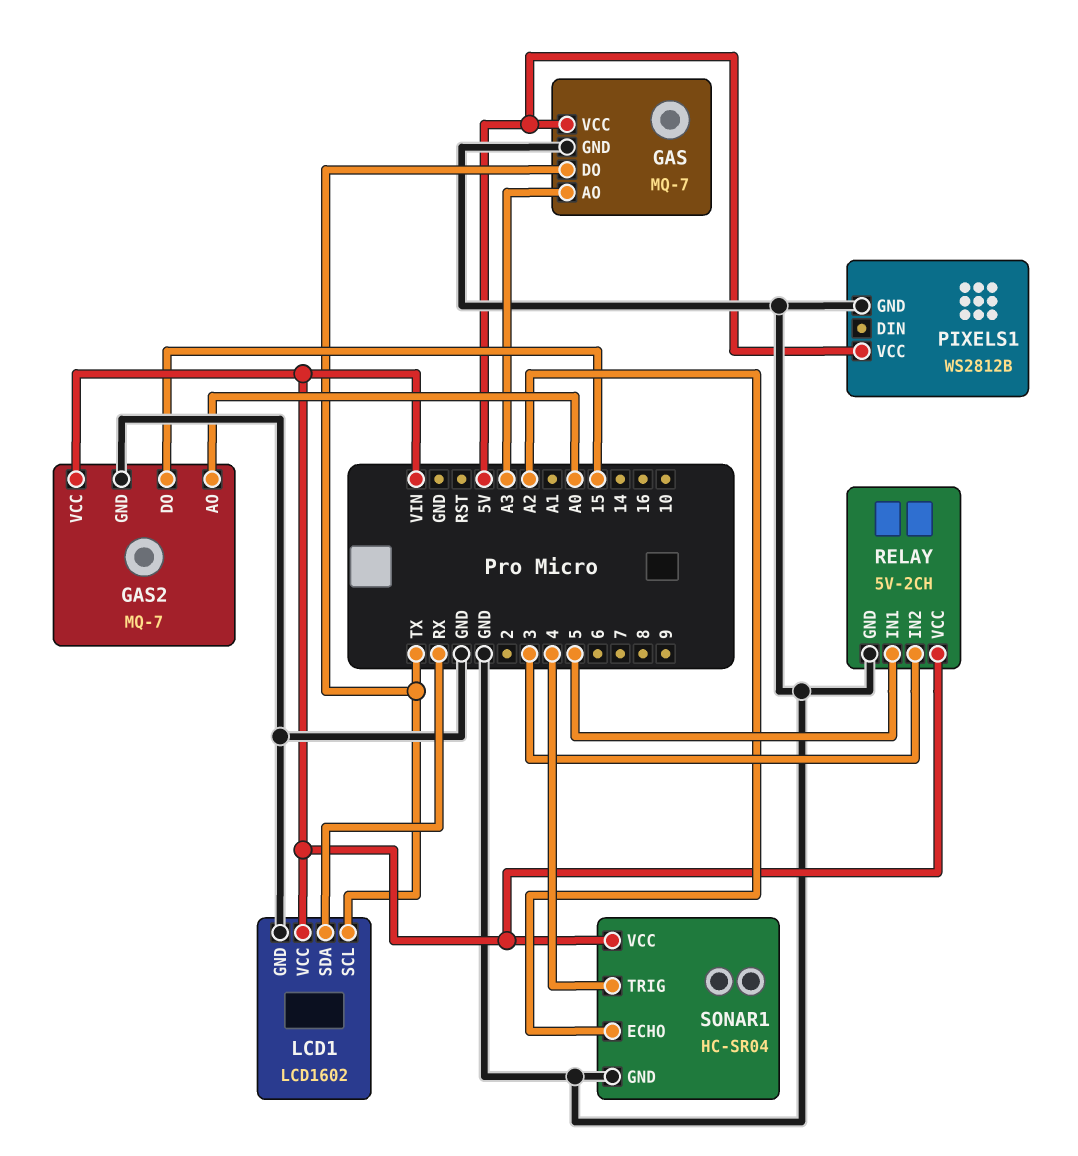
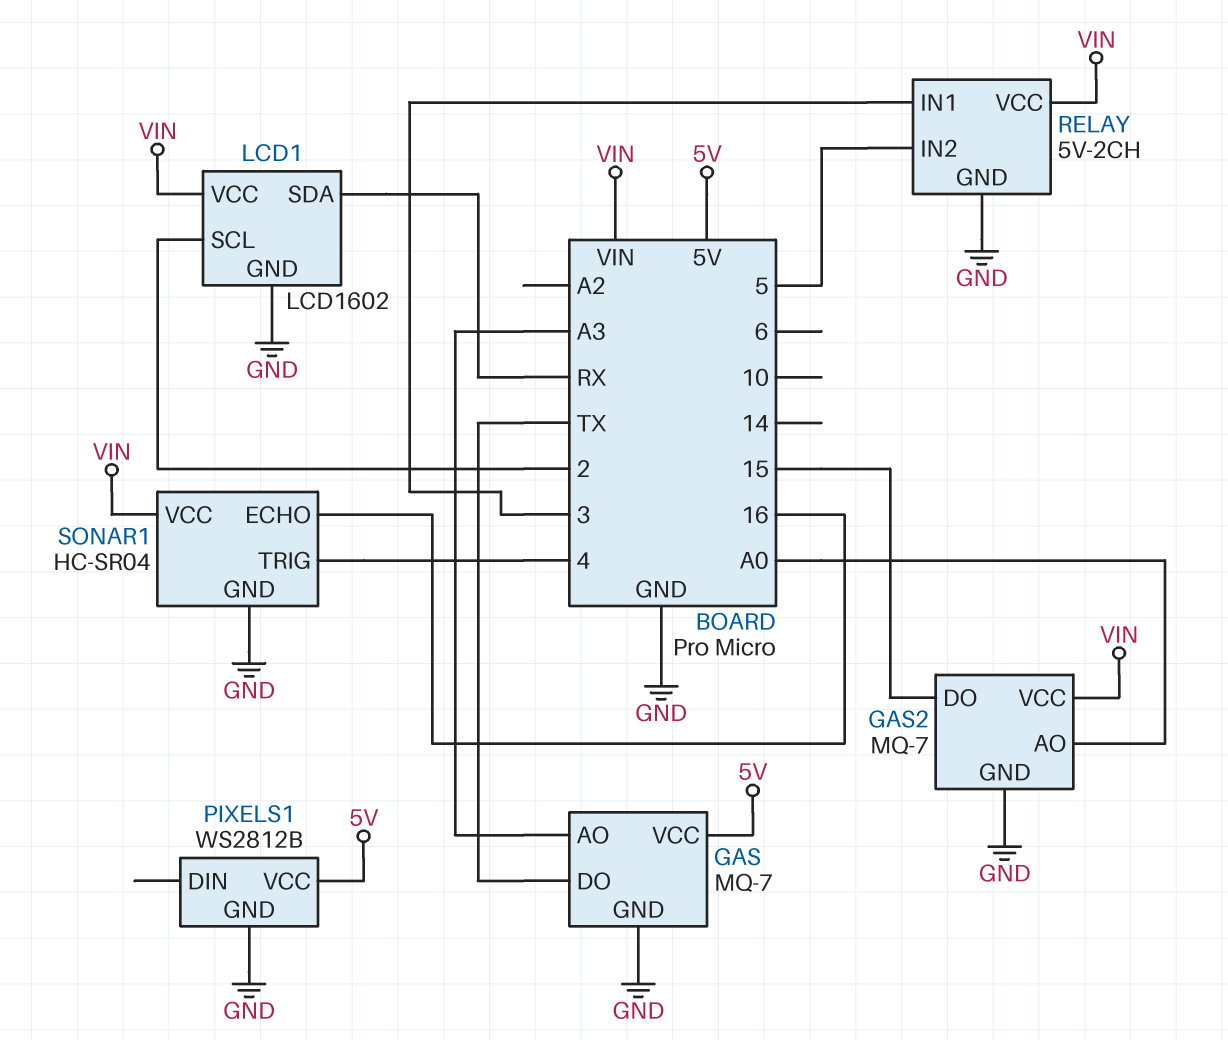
LCD1 pin SCL: TX -> 2
RELAY pin IN1: 5 -> 3
RELAY pin IN2: 3 -> 5
SONAR1 pin ECHO: A2 -> 16

